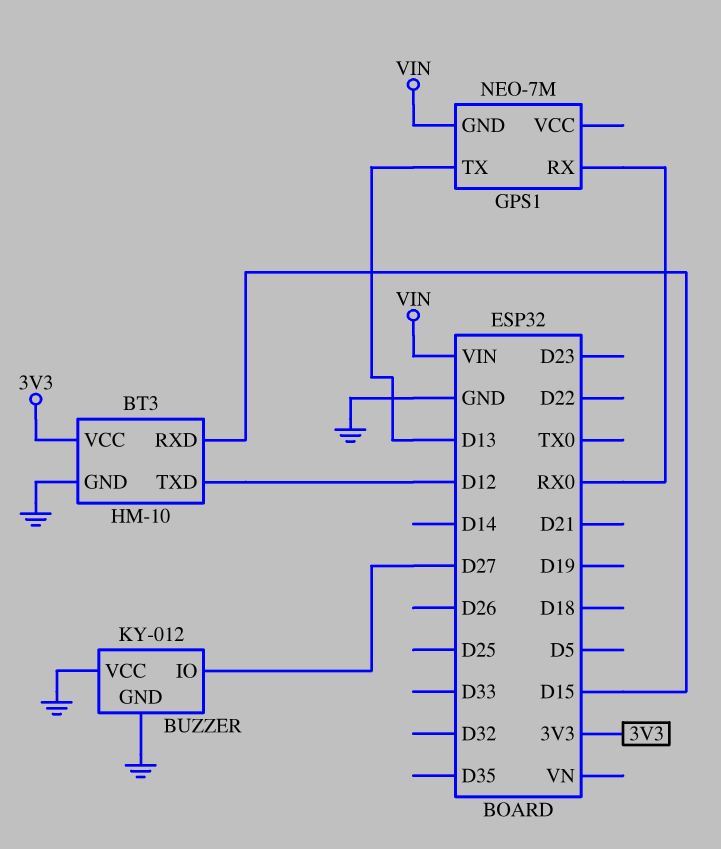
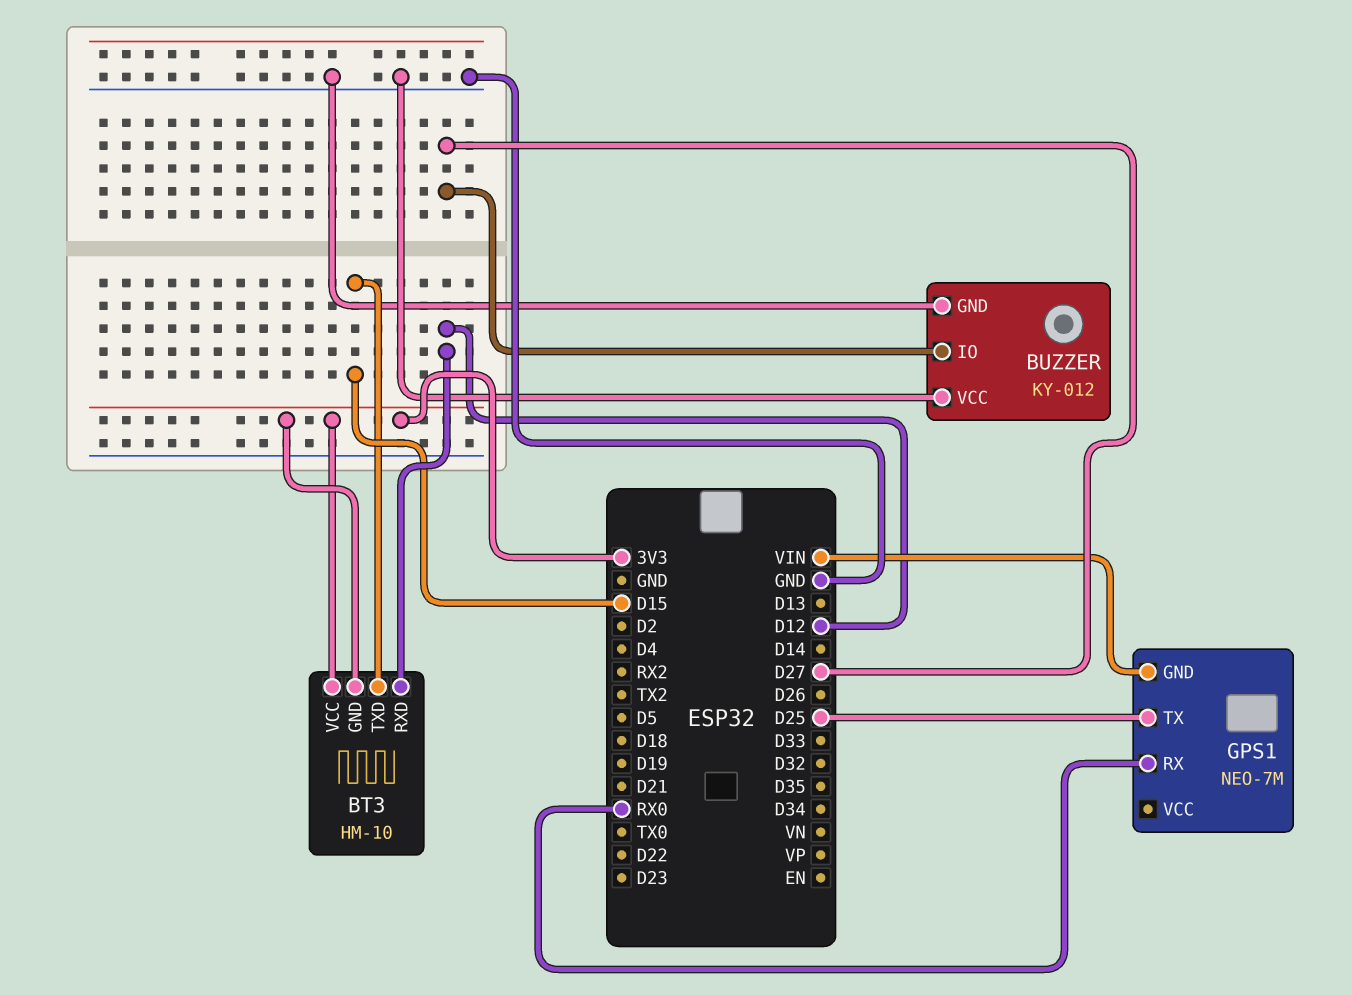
BT3 pin GND: GND -> 3V3
BT3 pin RXD: D15 -> D12
BT3 pin TXD: D12 -> D15
GPS1 pin TX: D13 -> D25

